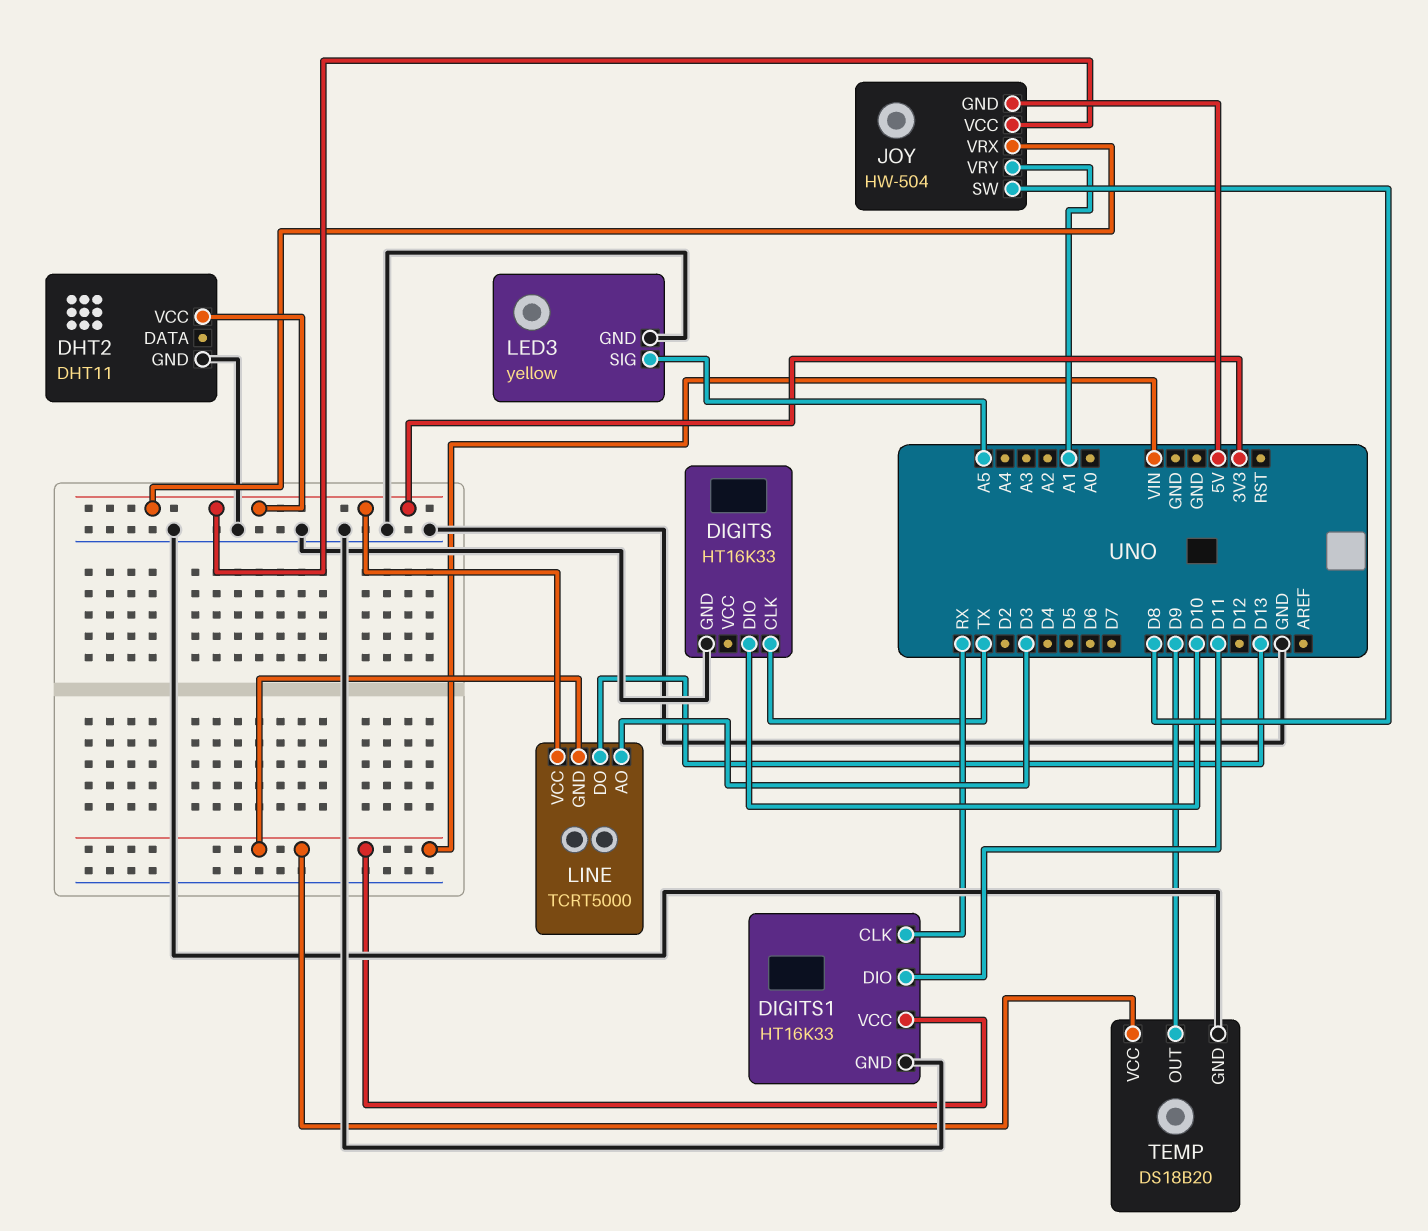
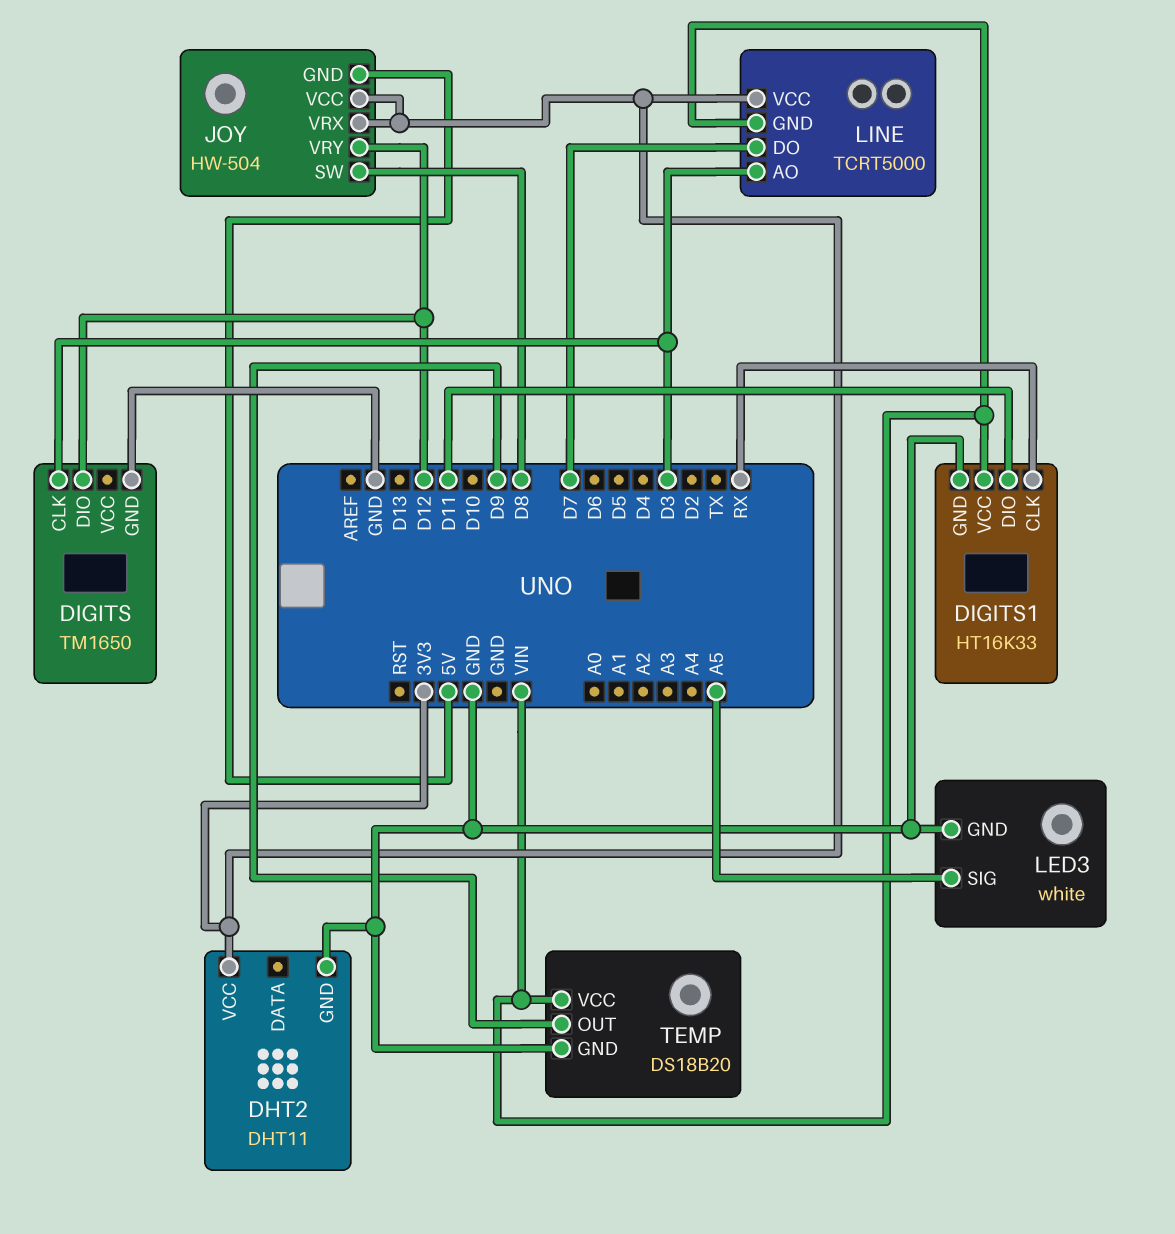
DIGITS: HT16K33 -> TM1650
DIGITS pin CLK: TX -> D3
DIGITS pin DIO: D10 -> D12
JOY pin VRY: A1 -> D12
LED3: yellow -> white
LINE pin DO: D13 -> D7

